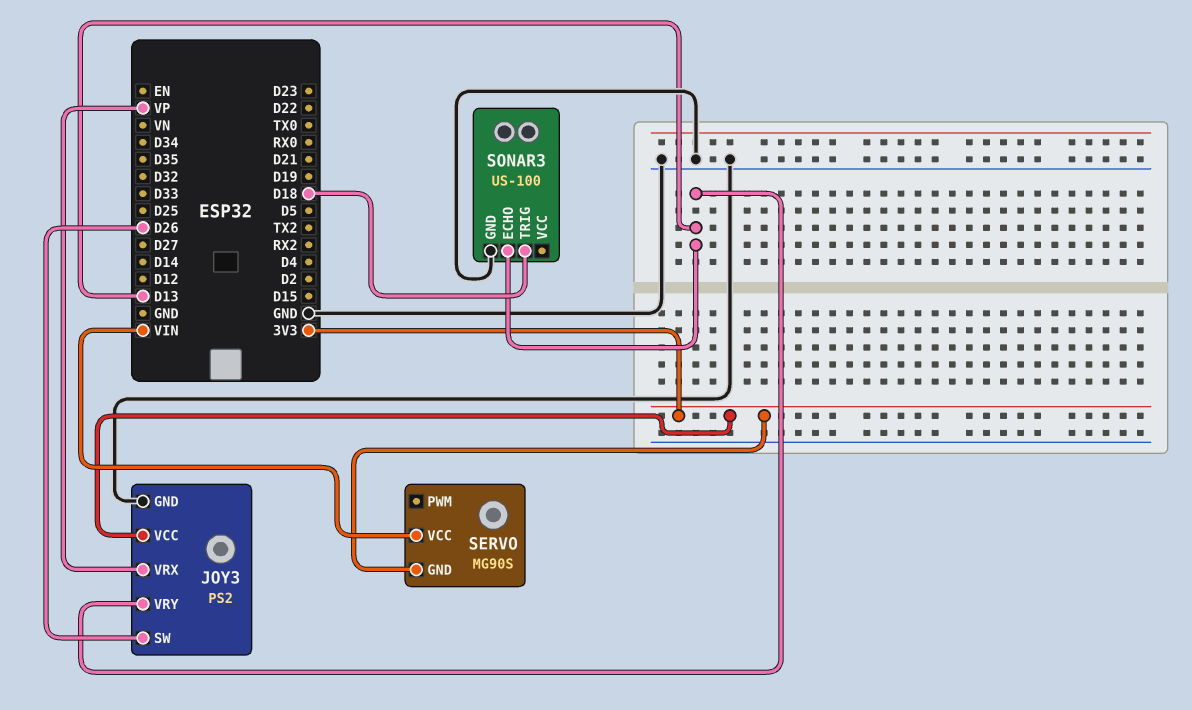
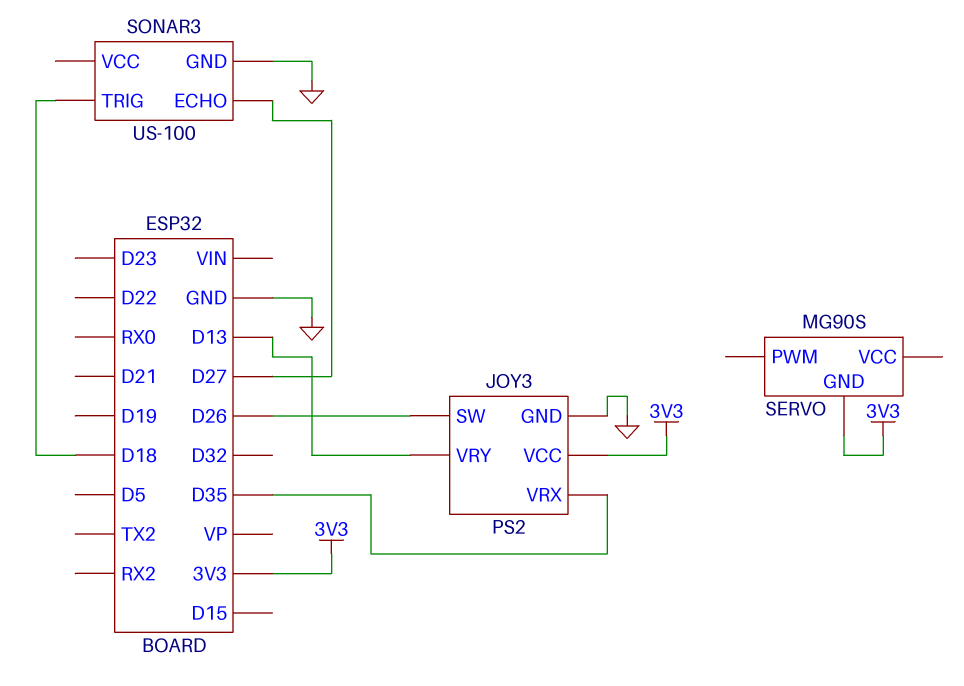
JOY3 pin VRX: VP -> D35
SERVO pin VCC: VIN -> none
SONAR3 pin ECHO: D13 -> D27

